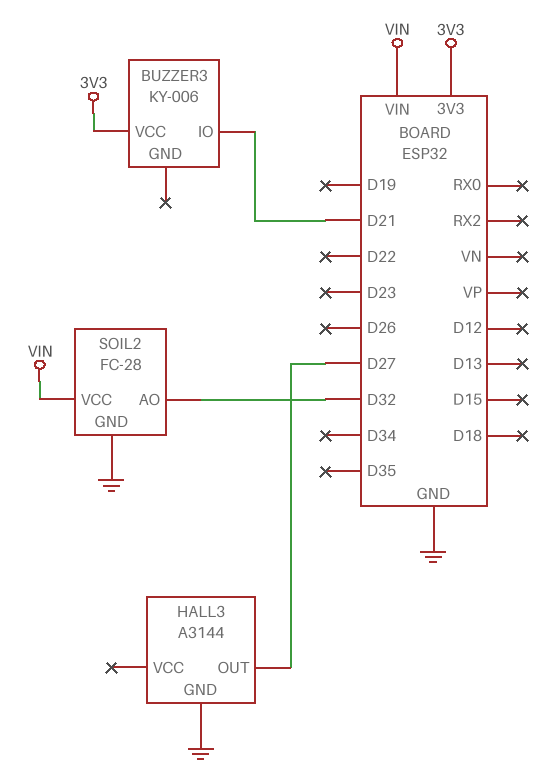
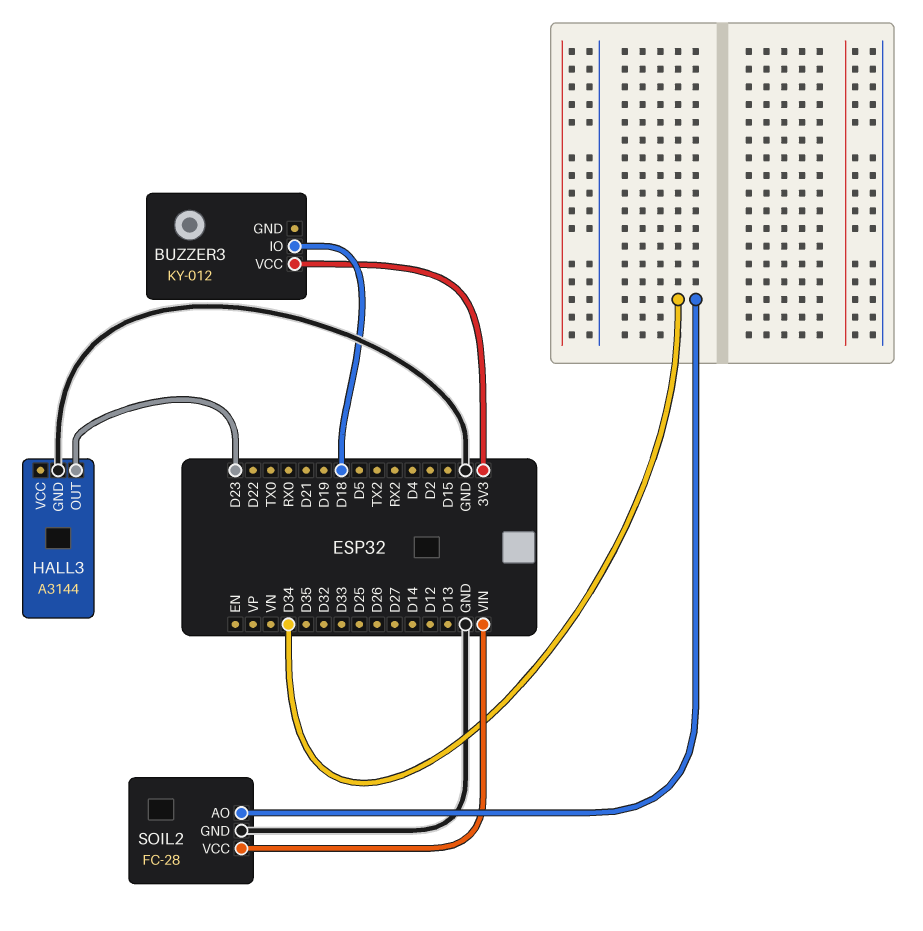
BUZZER3: KY-006 -> KY-012
BUZZER3 pin IO: D21 -> D18
HALL3 pin OUT: D27 -> D23
SOIL2 pin AO: D32 -> D34

